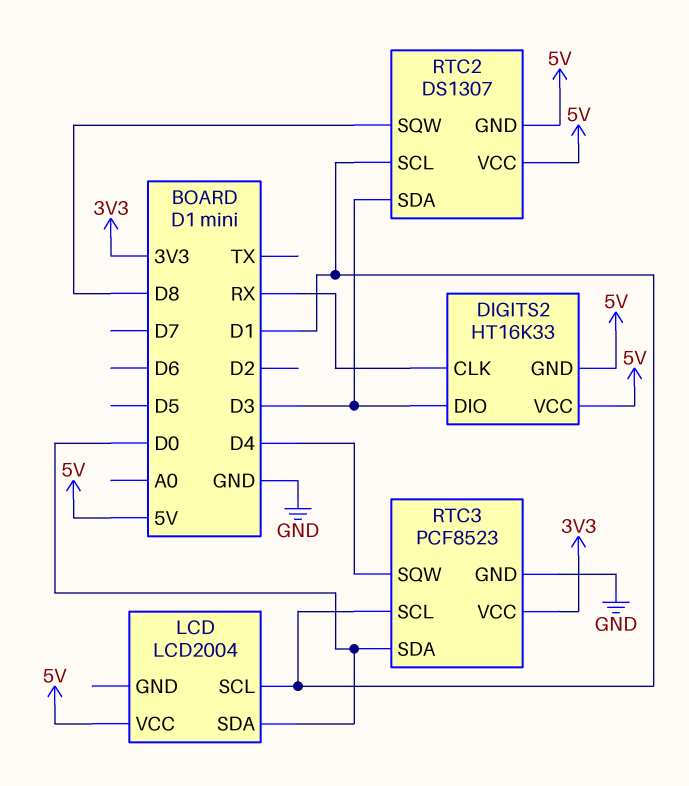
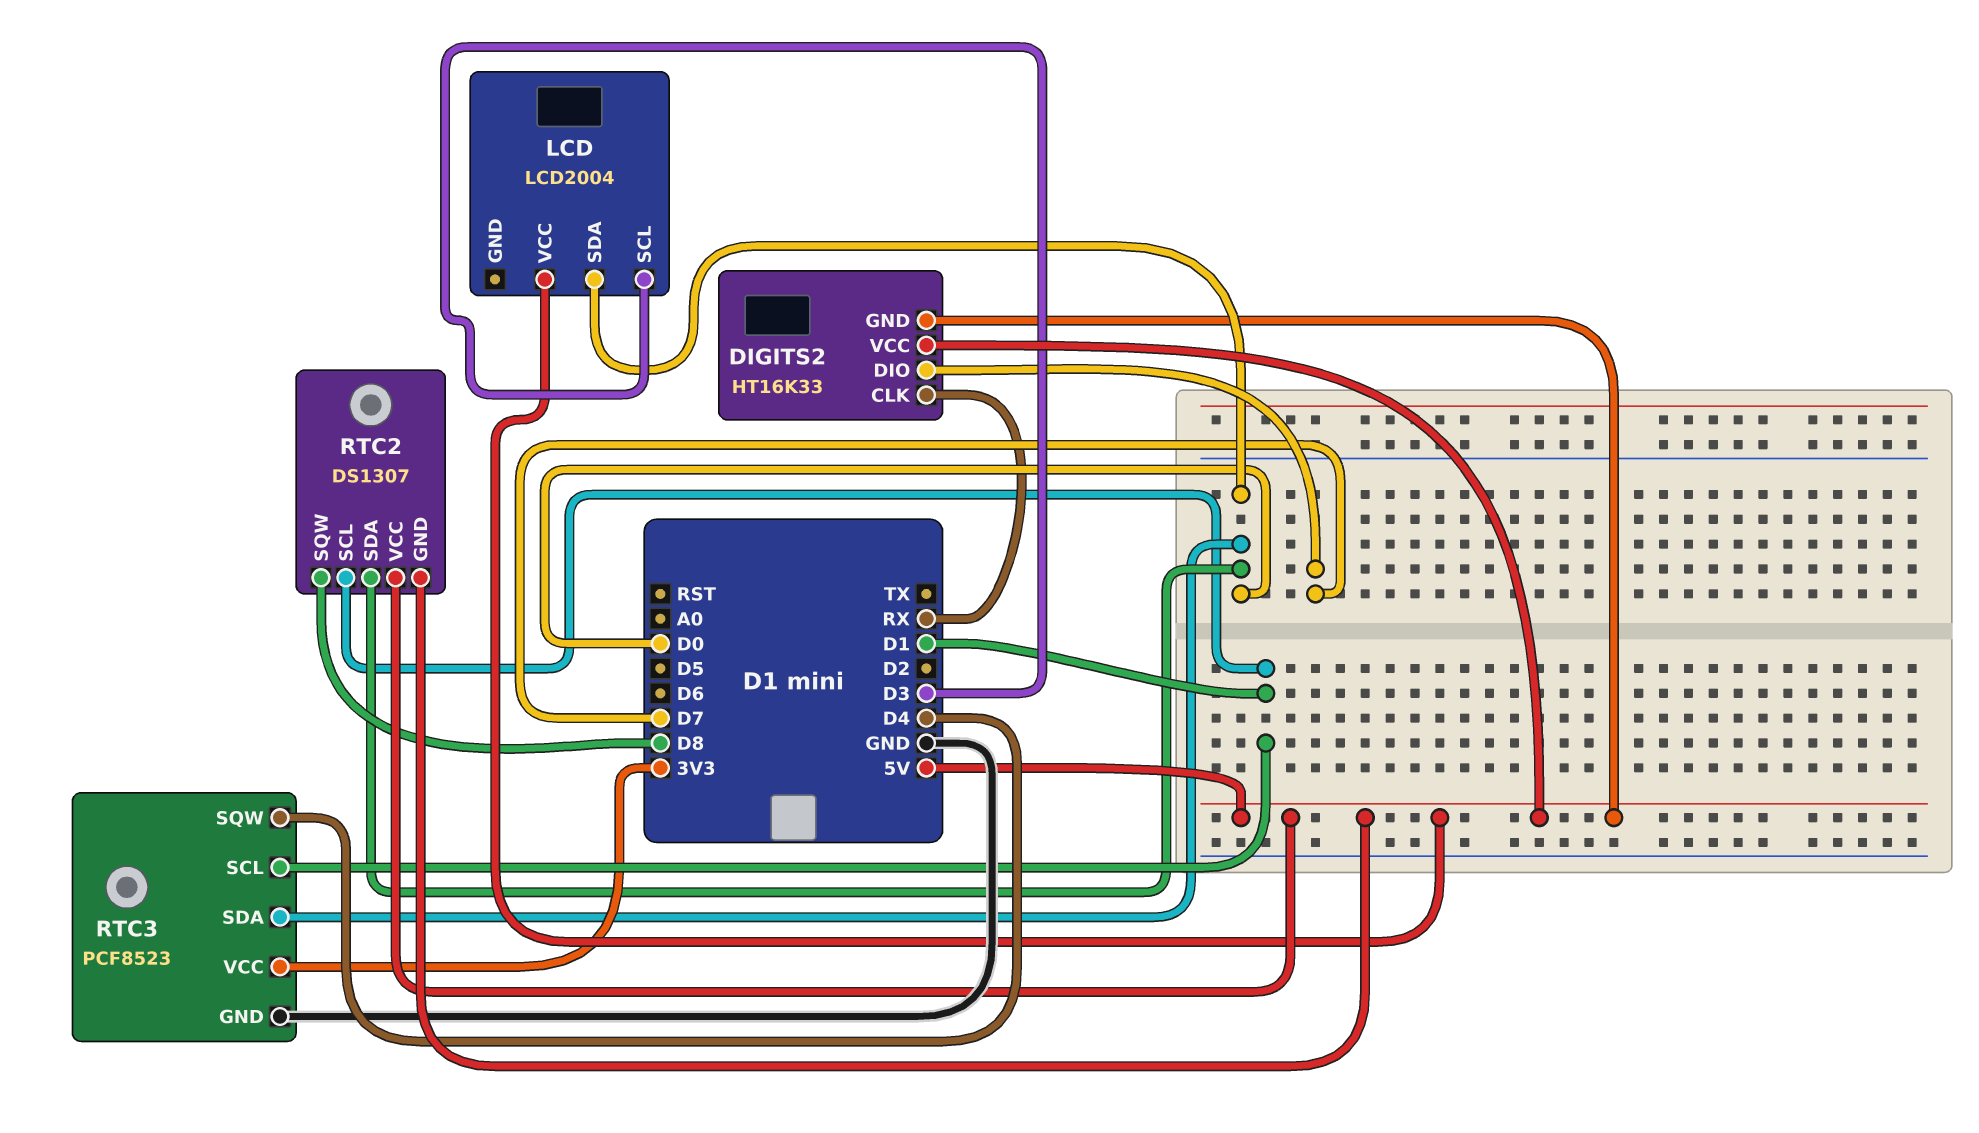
DIGITS2 pin DIO: D3 -> D7
LCD pin SCL: D1 -> D3
RTC2 pin SDA: D3 -> D0

